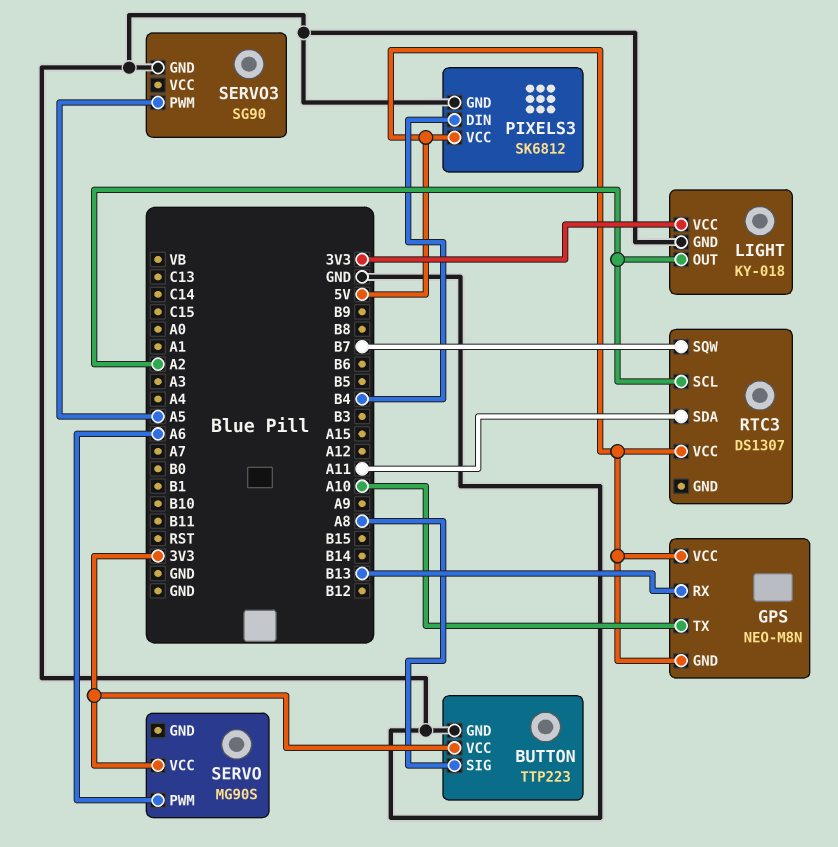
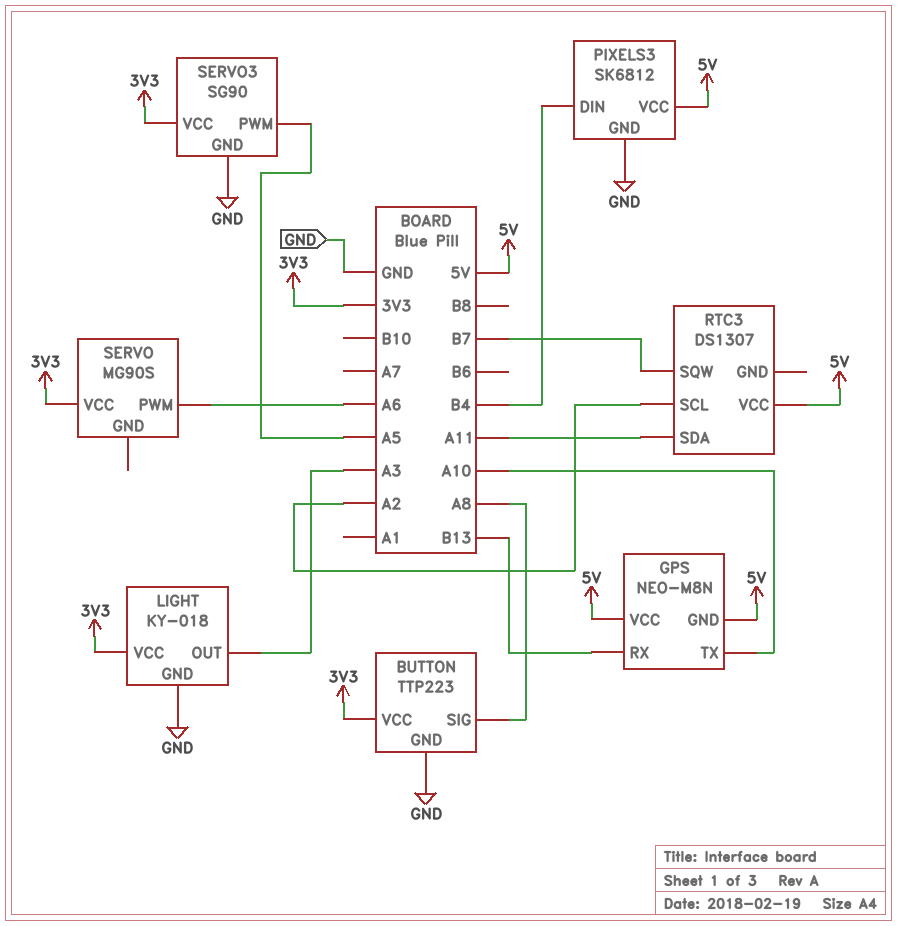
LIGHT pin OUT: A2 -> A3
SERVO3 pin VCC: none -> 3V3

